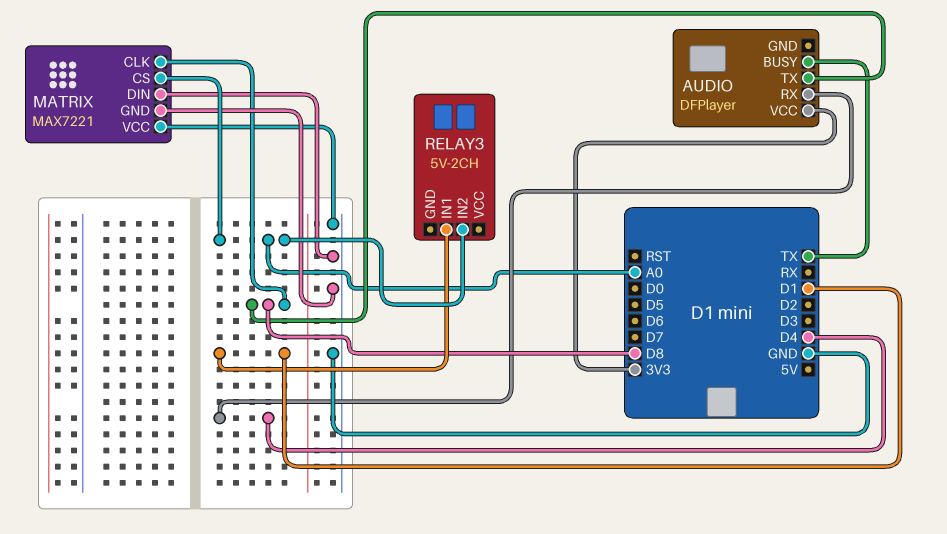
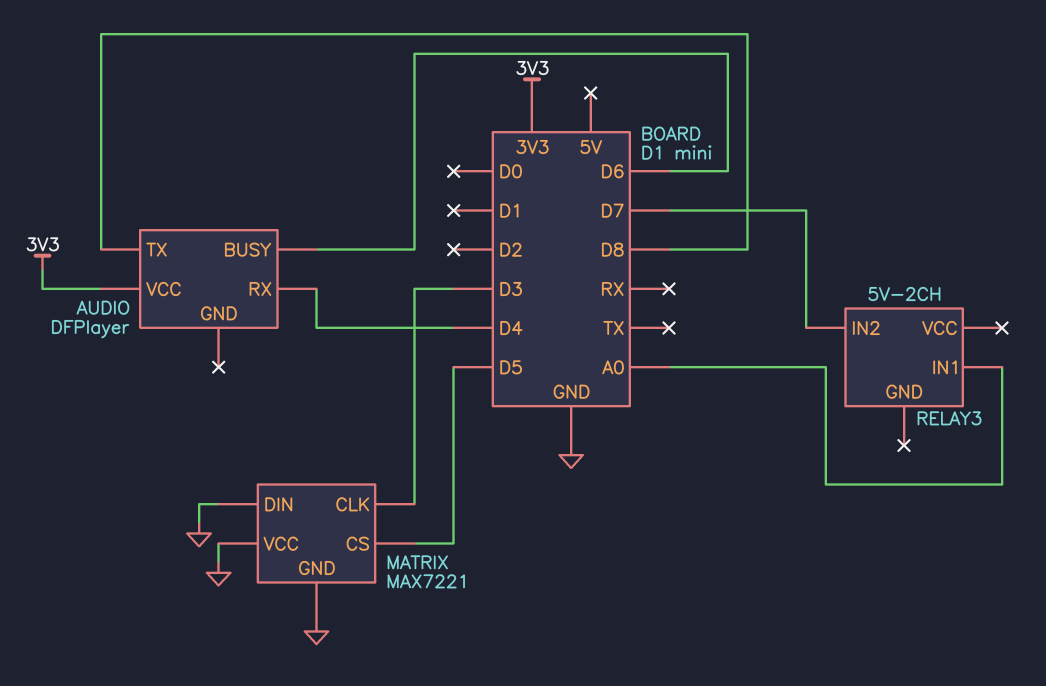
AUDIO pin BUSY: TX -> D6
MATRIX pin CLK: D8 -> D3
MATRIX pin CS: A0 -> D5
RELAY3 pin IN1: D1 -> A0
RELAY3 pin IN2: A0 -> D7

